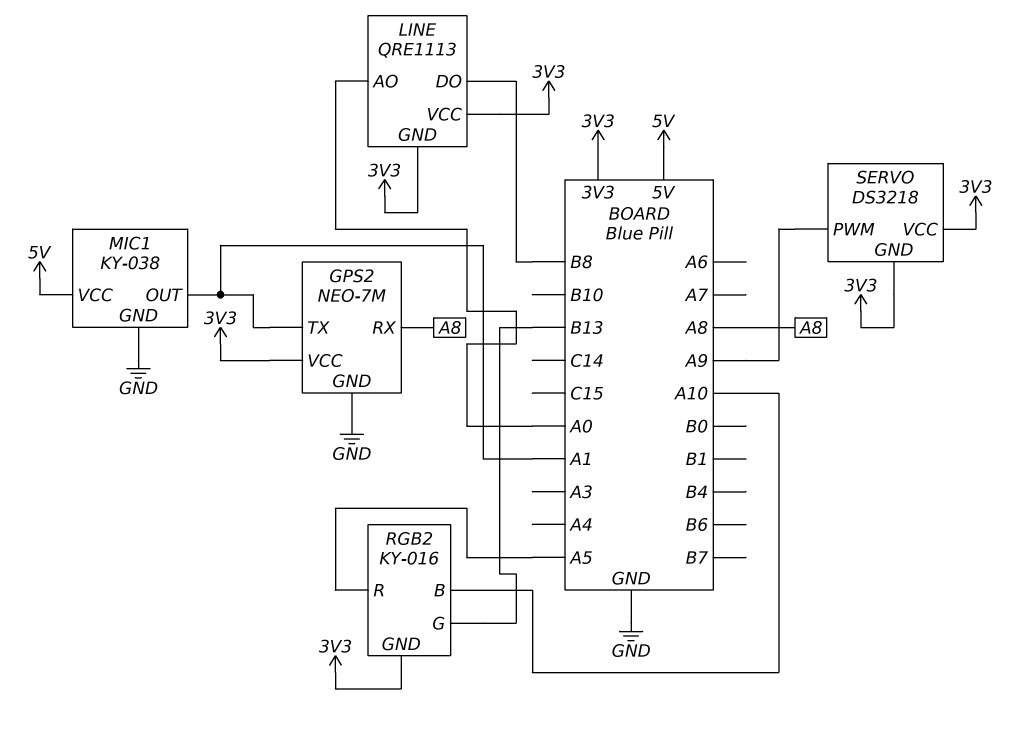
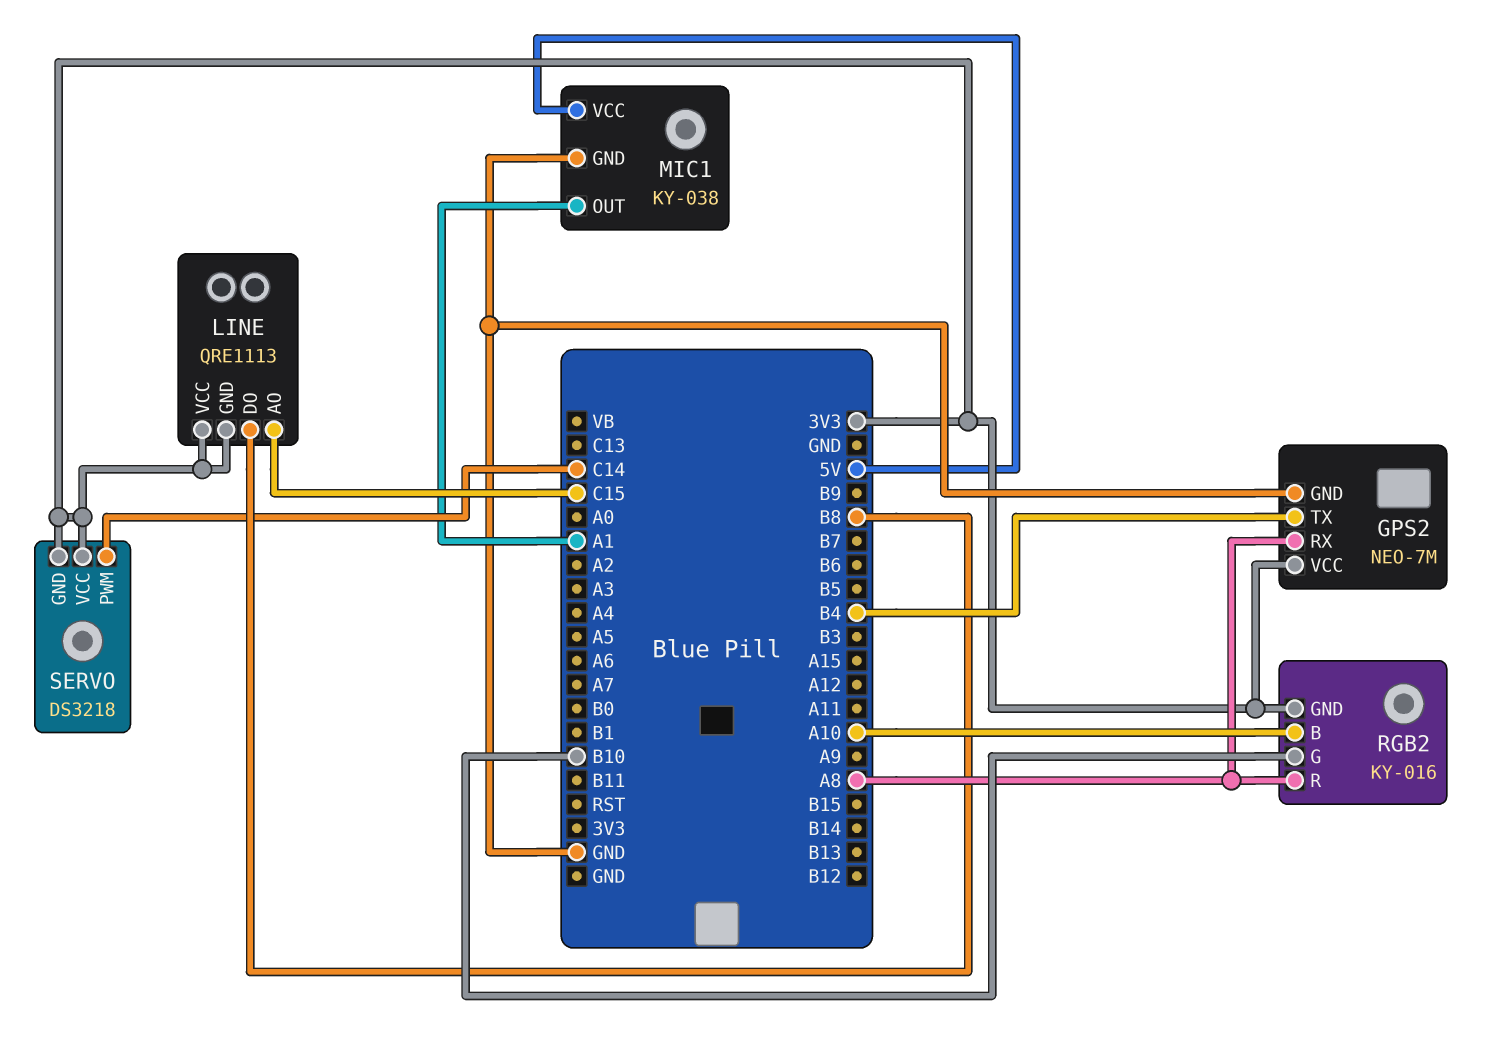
GPS2 pin TX: A1 -> B4
LINE pin AO: A0 -> C15
RGB2 pin G: B13 -> B10
RGB2 pin R: A5 -> A8
SERVO pin PWM: A9 -> C14

